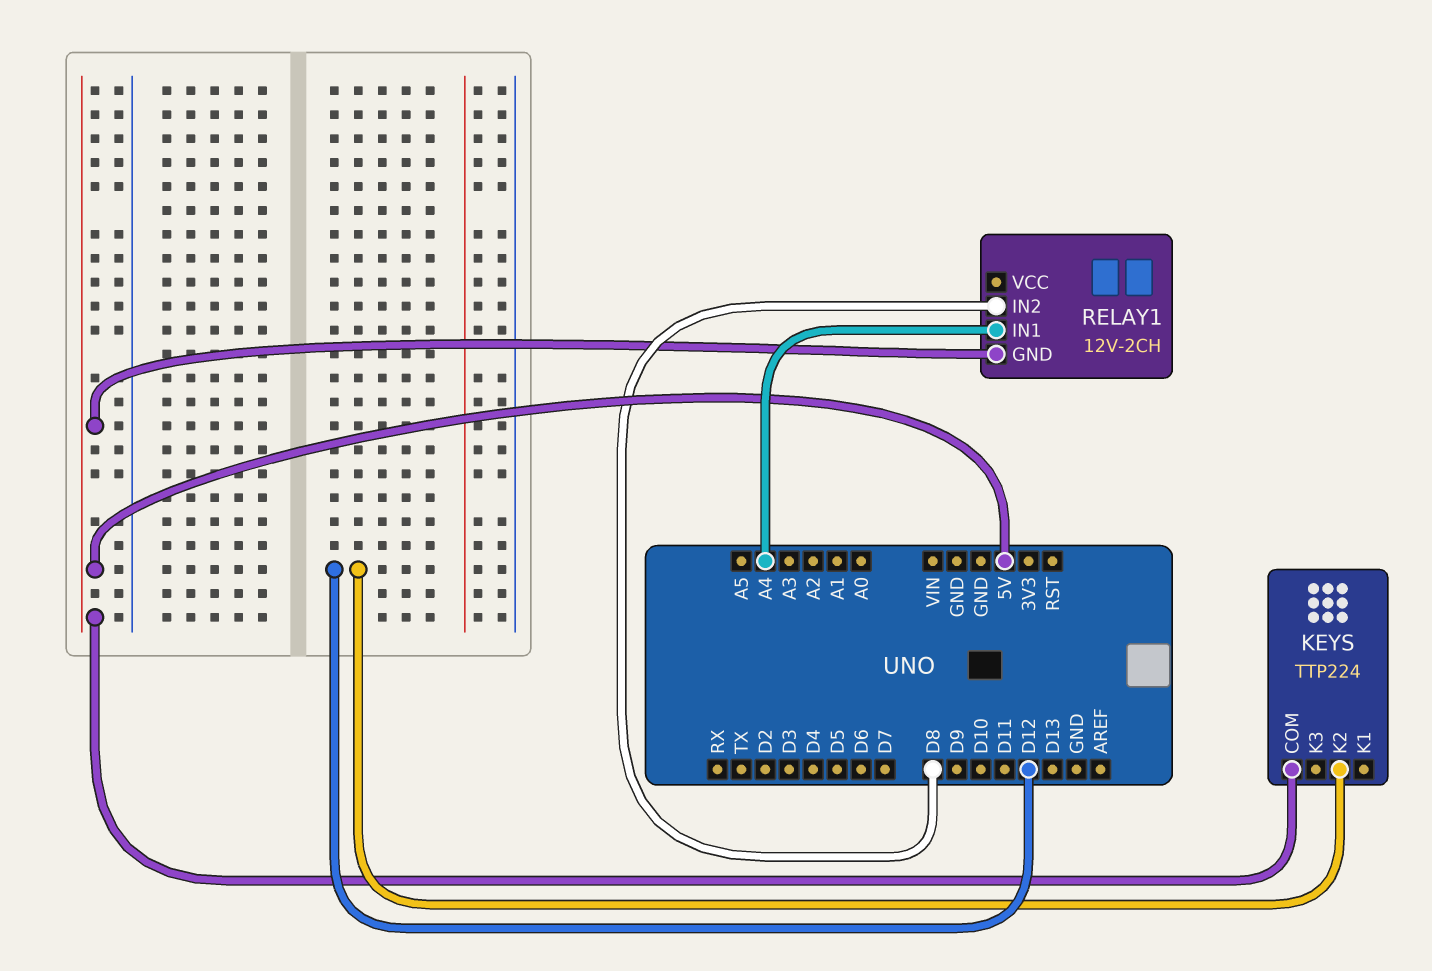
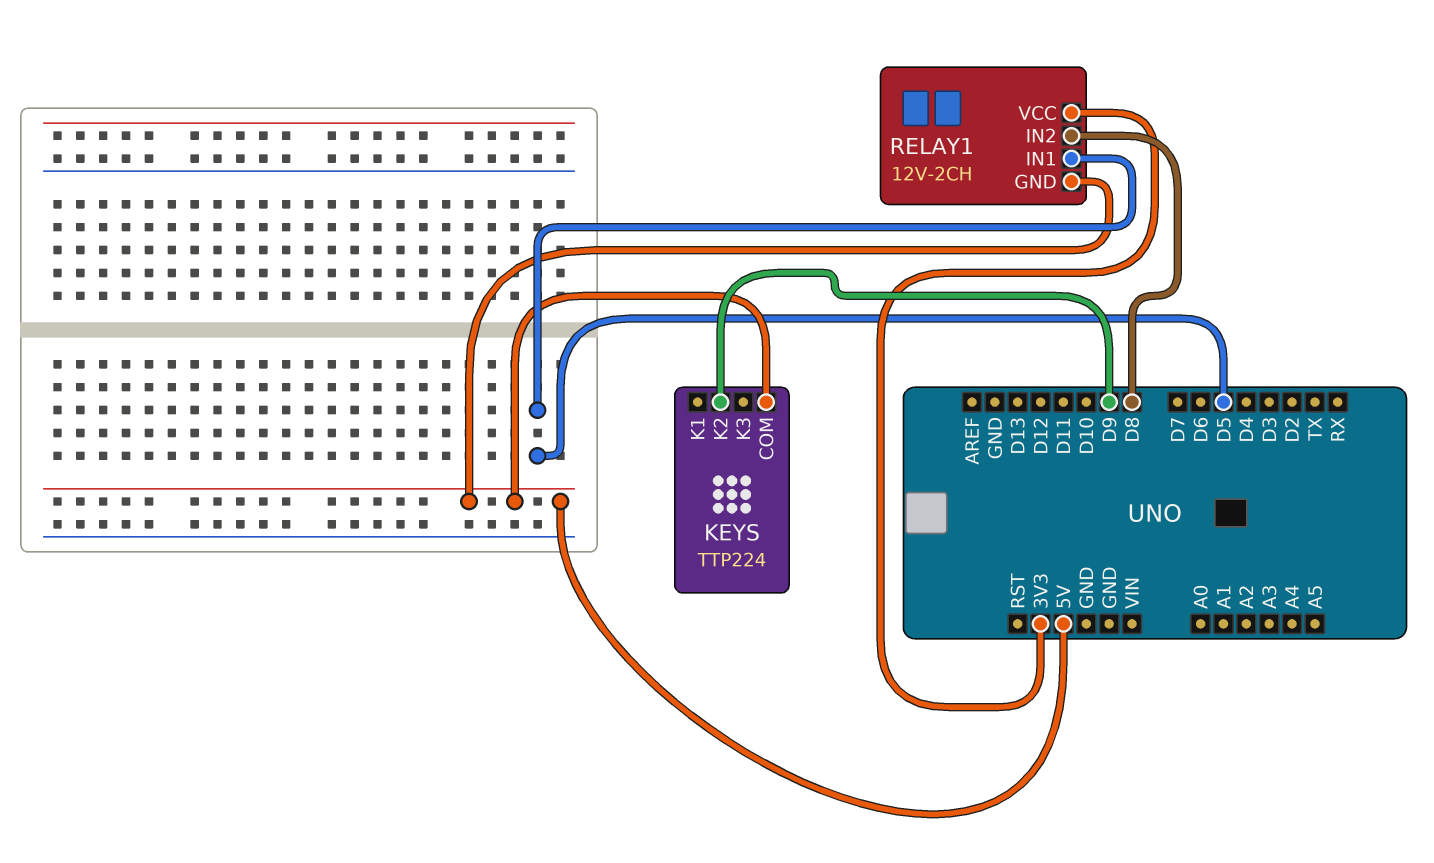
KEYS pin K2: D12 -> D9
RELAY1 pin IN1: A4 -> D5
RELAY1 pin VCC: none -> 3V3

